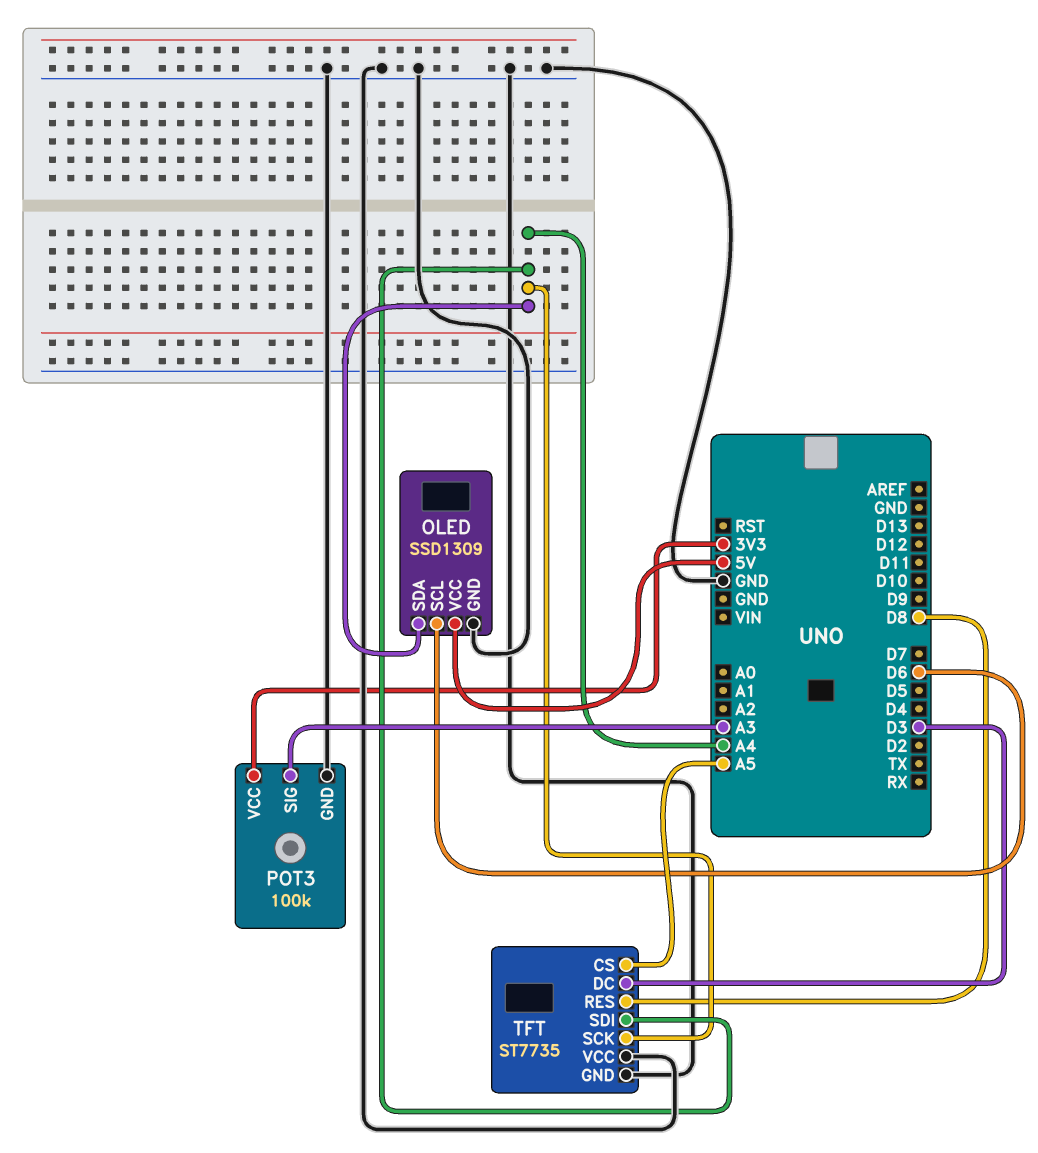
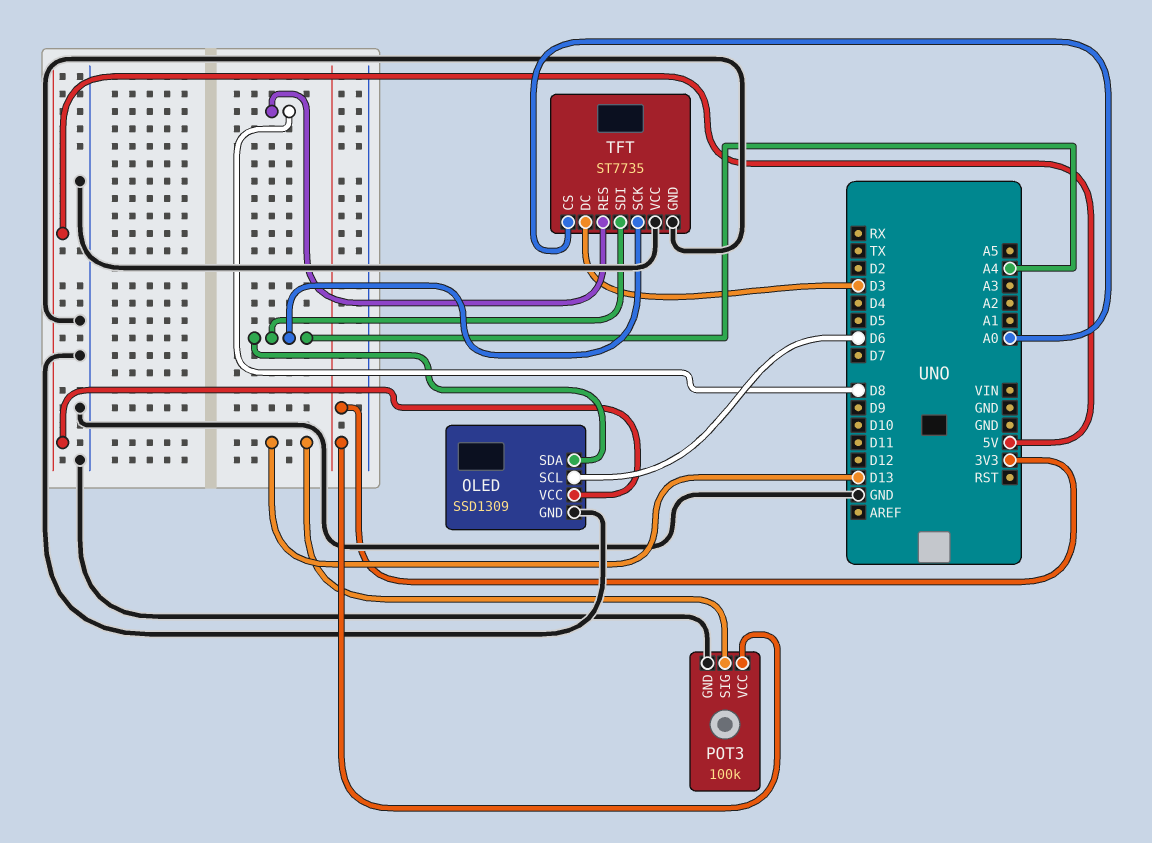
POT3 pin SIG: A3 -> D13
TFT pin CS: A5 -> A0

